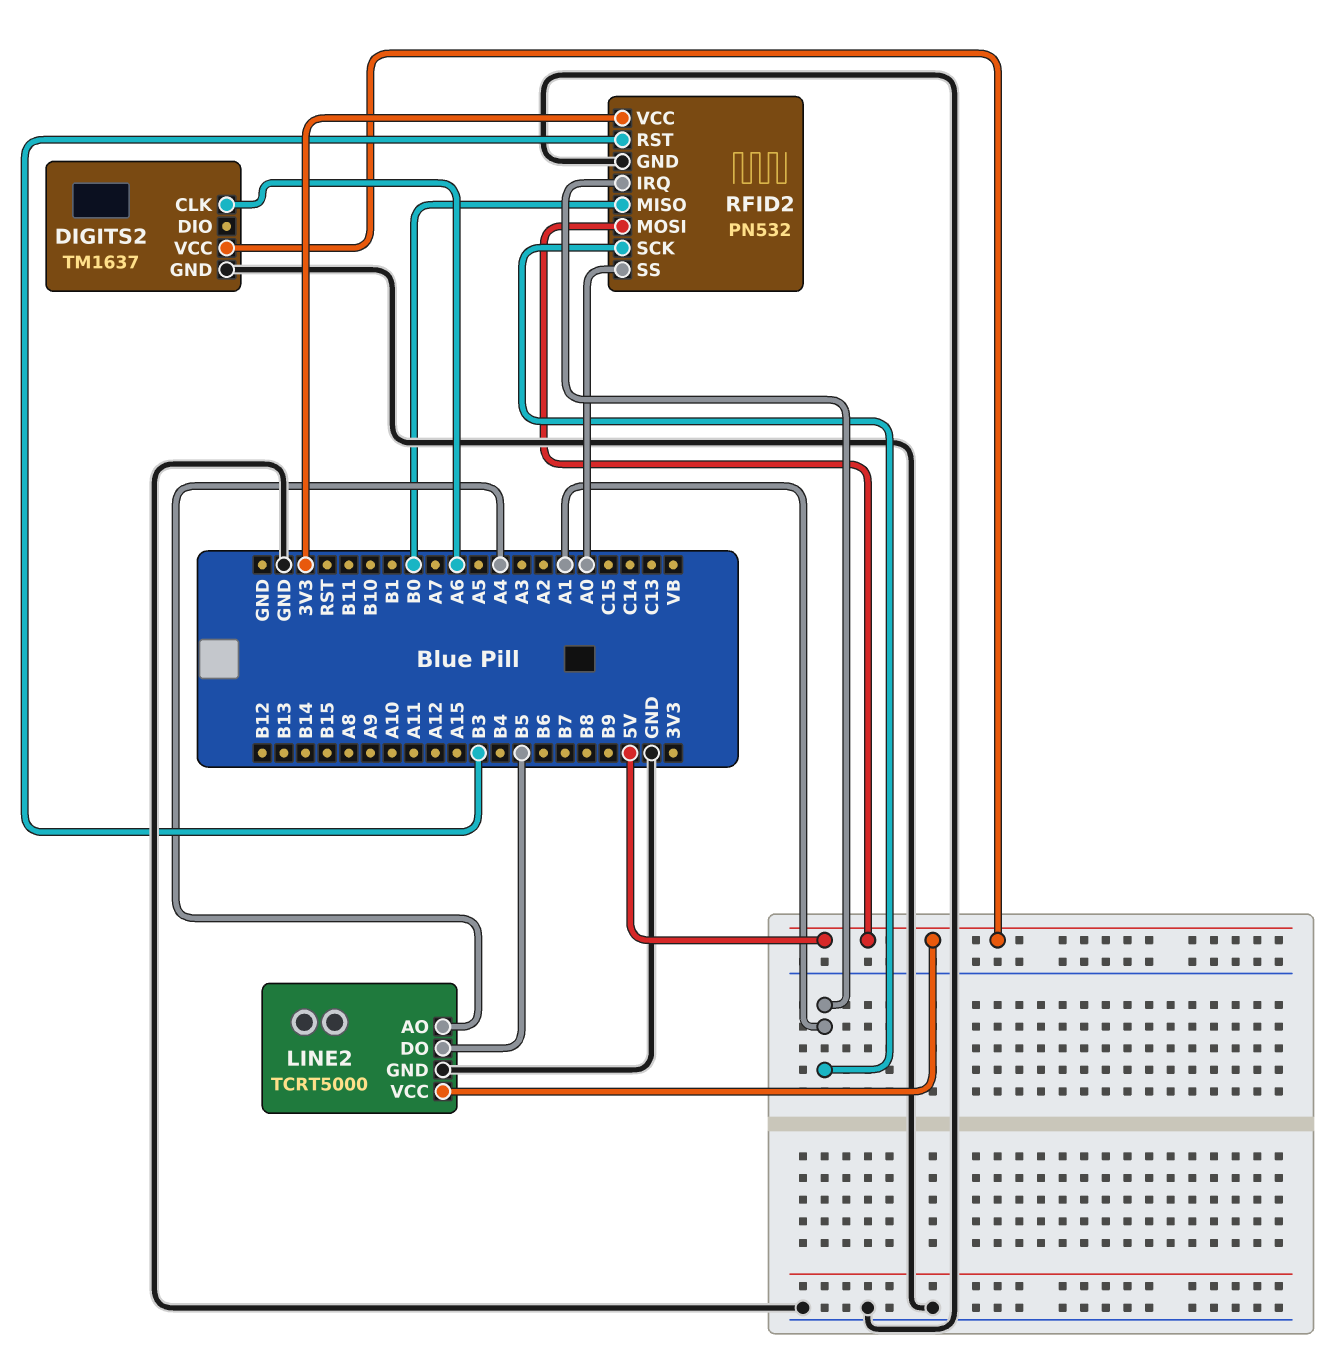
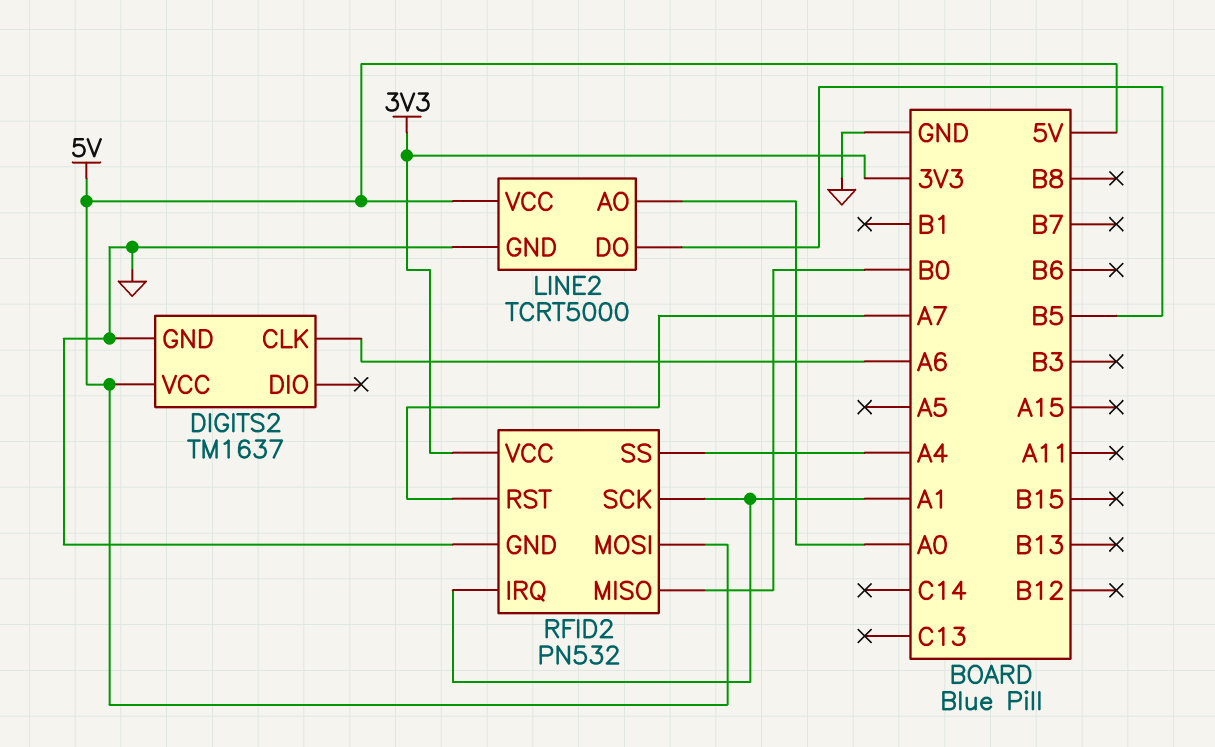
LINE2 pin AO: A4 -> A0
RFID2 pin RST: B3 -> A7
RFID2 pin SS: A0 -> A4

